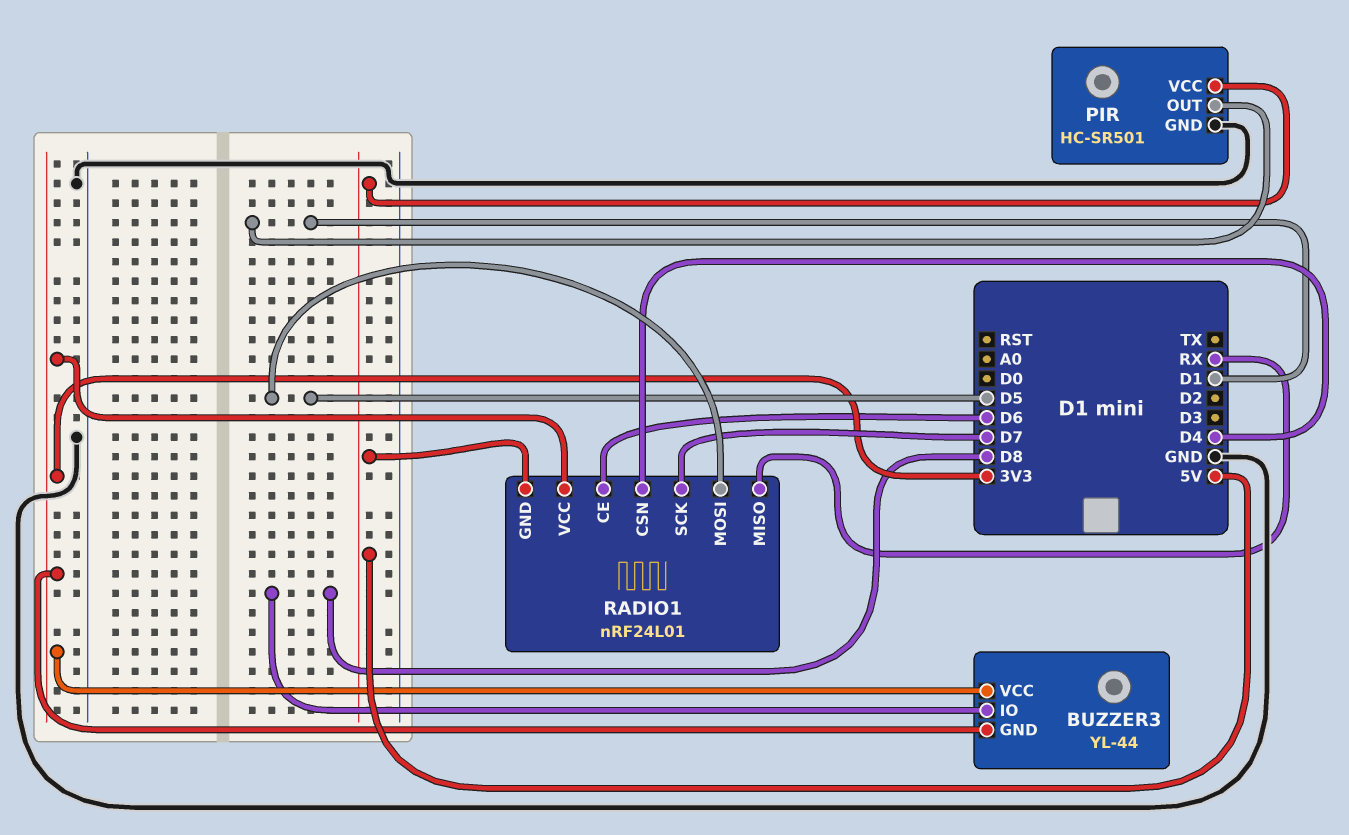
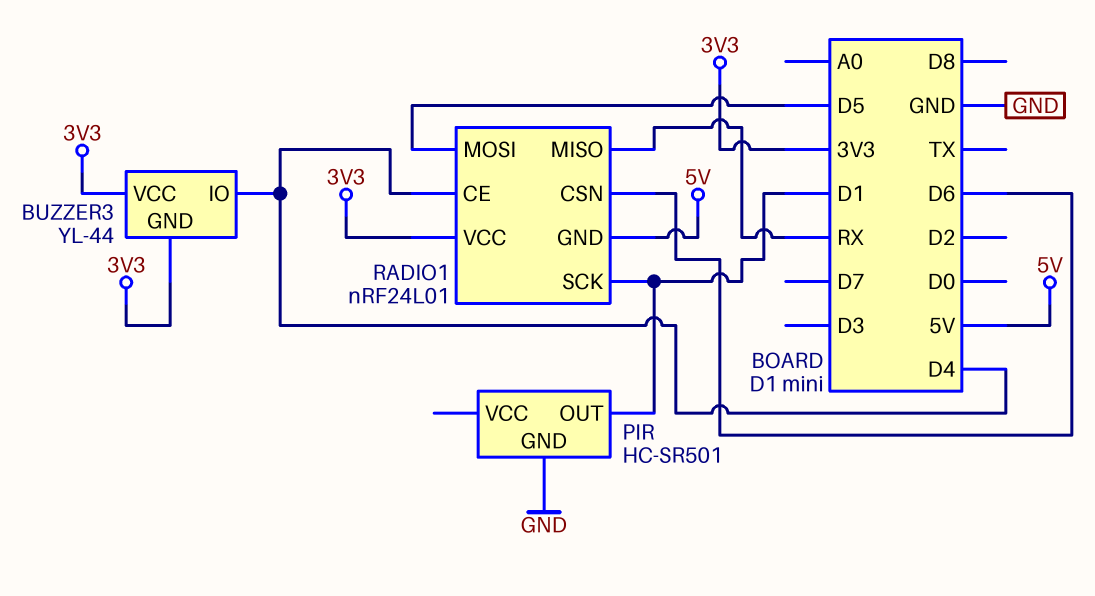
BUZZER3 pin IO: D8 -> D4
PIR pin VCC: 5V -> none
RADIO1 pin CE: D6 -> D4
RADIO1 pin CSN: D4 -> D6
RADIO1 pin SCK: D7 -> D1

